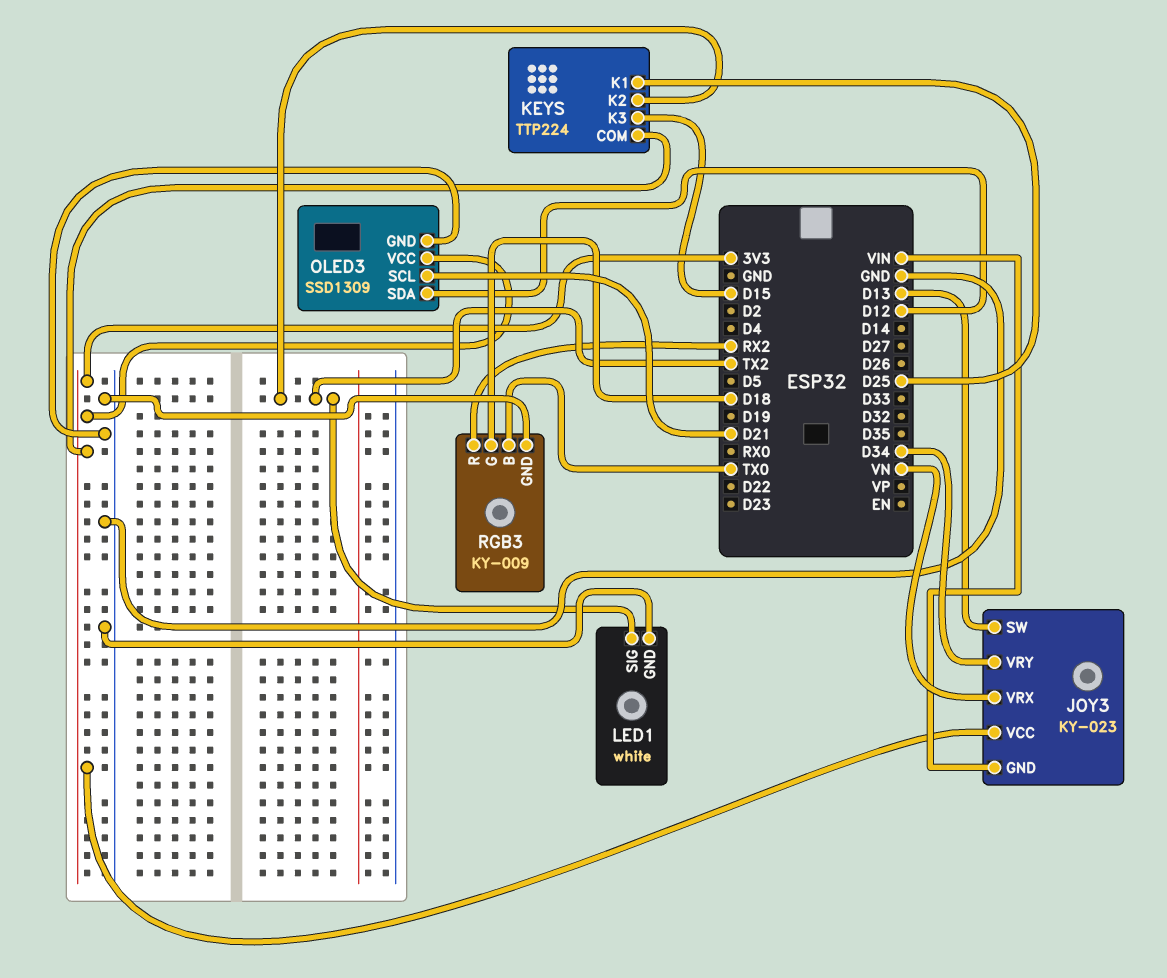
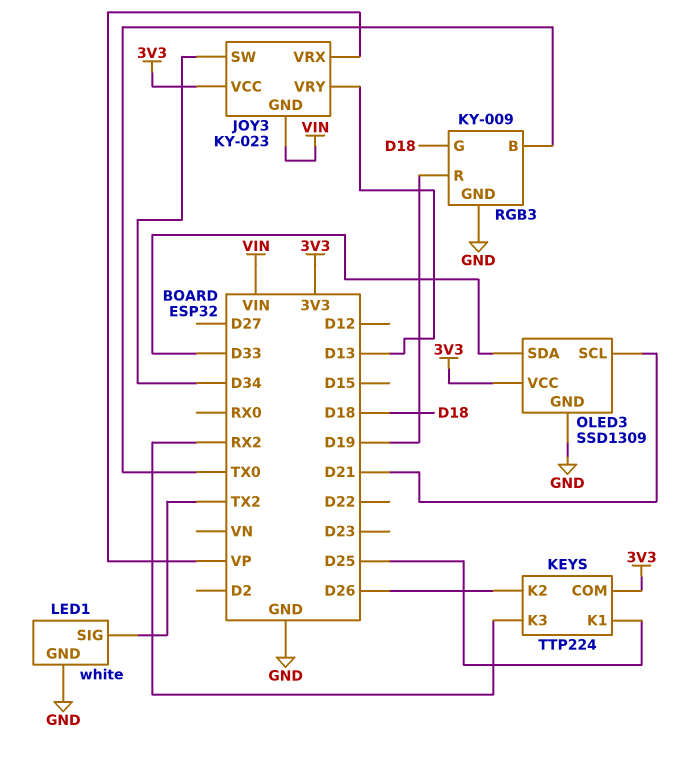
JOY3 pin SW: D13 -> D34
JOY3 pin VRX: VN -> VP
JOY3 pin VRY: D34 -> D13
KEYS pin K2: TX2 -> D26
KEYS pin K3: D15 -> RX2
OLED3 pin SDA: D12 -> D33
RGB3 pin R: RX2 -> D19

